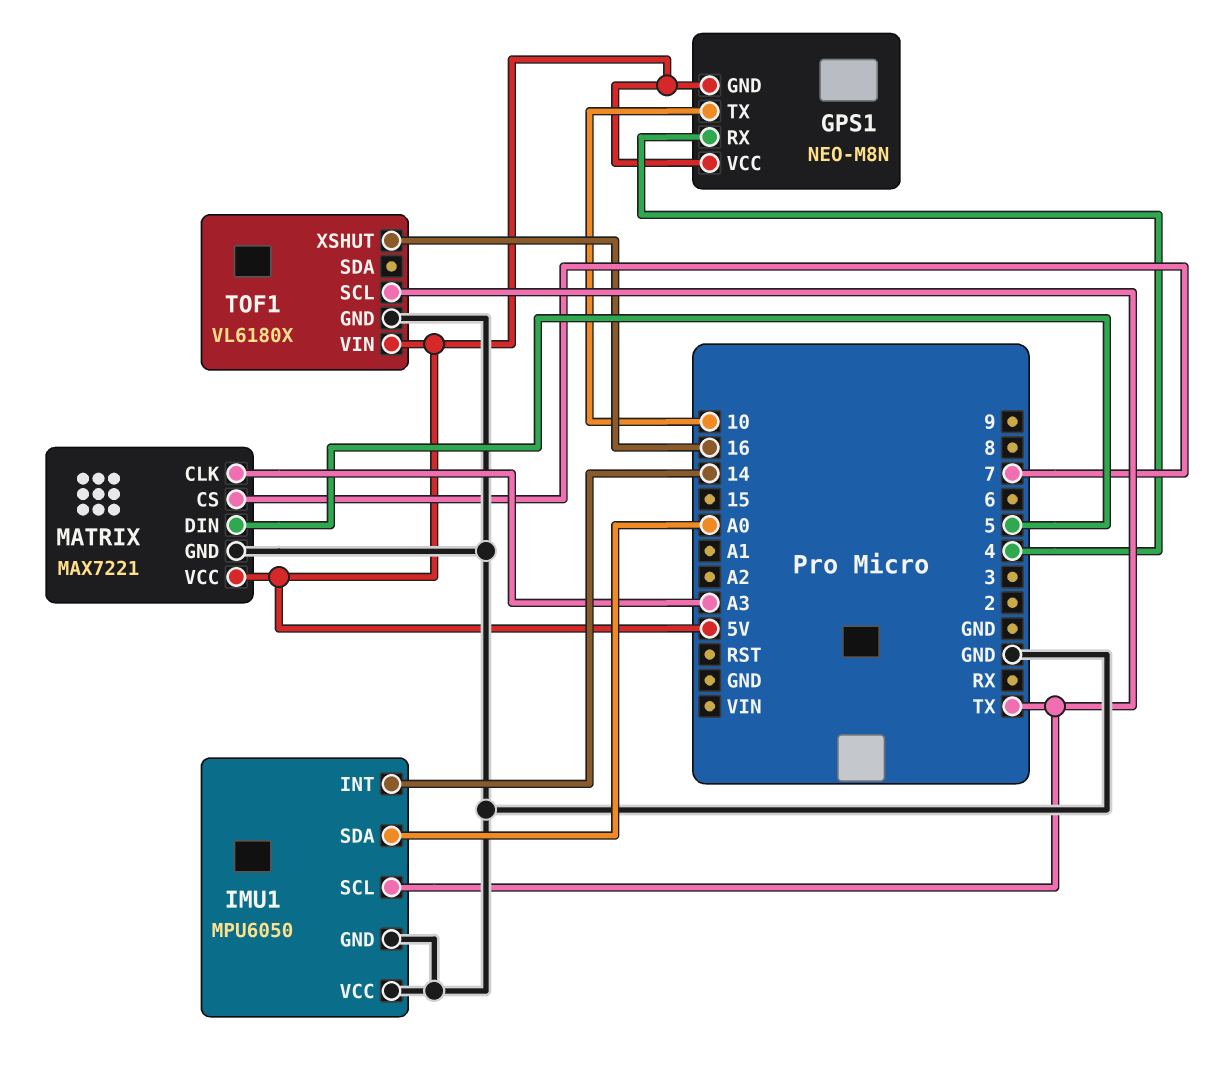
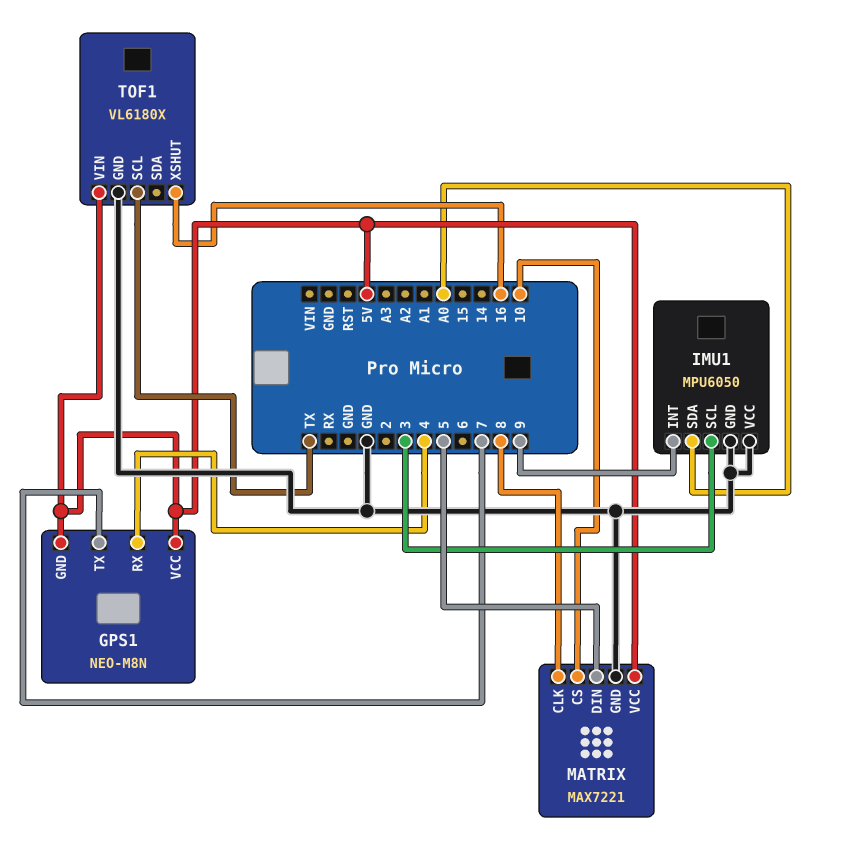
GPS1 pin TX: 10 -> 7
IMU1 pin INT: 14 -> 9
IMU1 pin SCL: TX -> 3
MATRIX pin CLK: A3 -> 8
MATRIX pin CS: 7 -> 10

